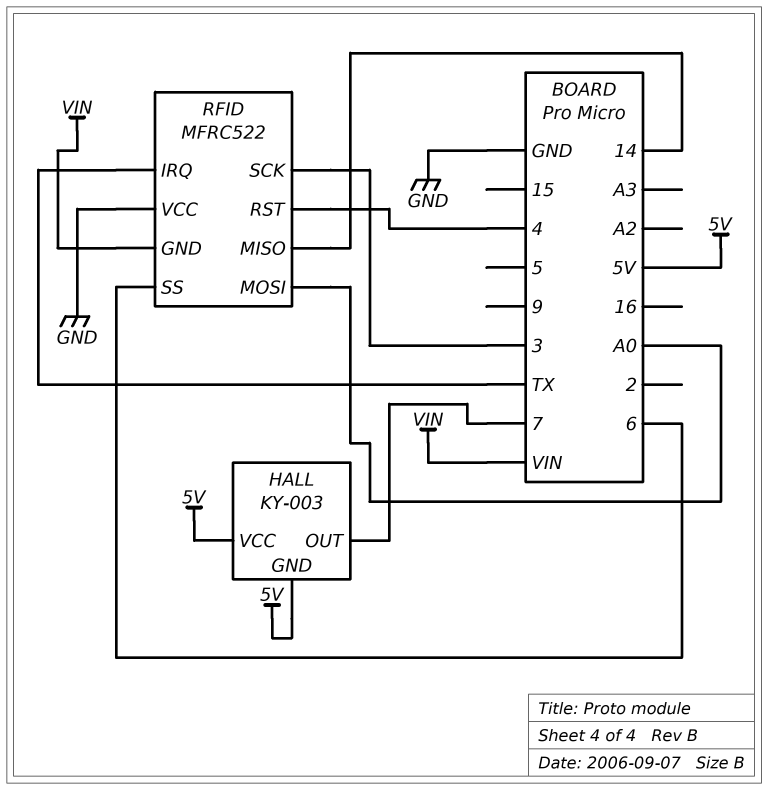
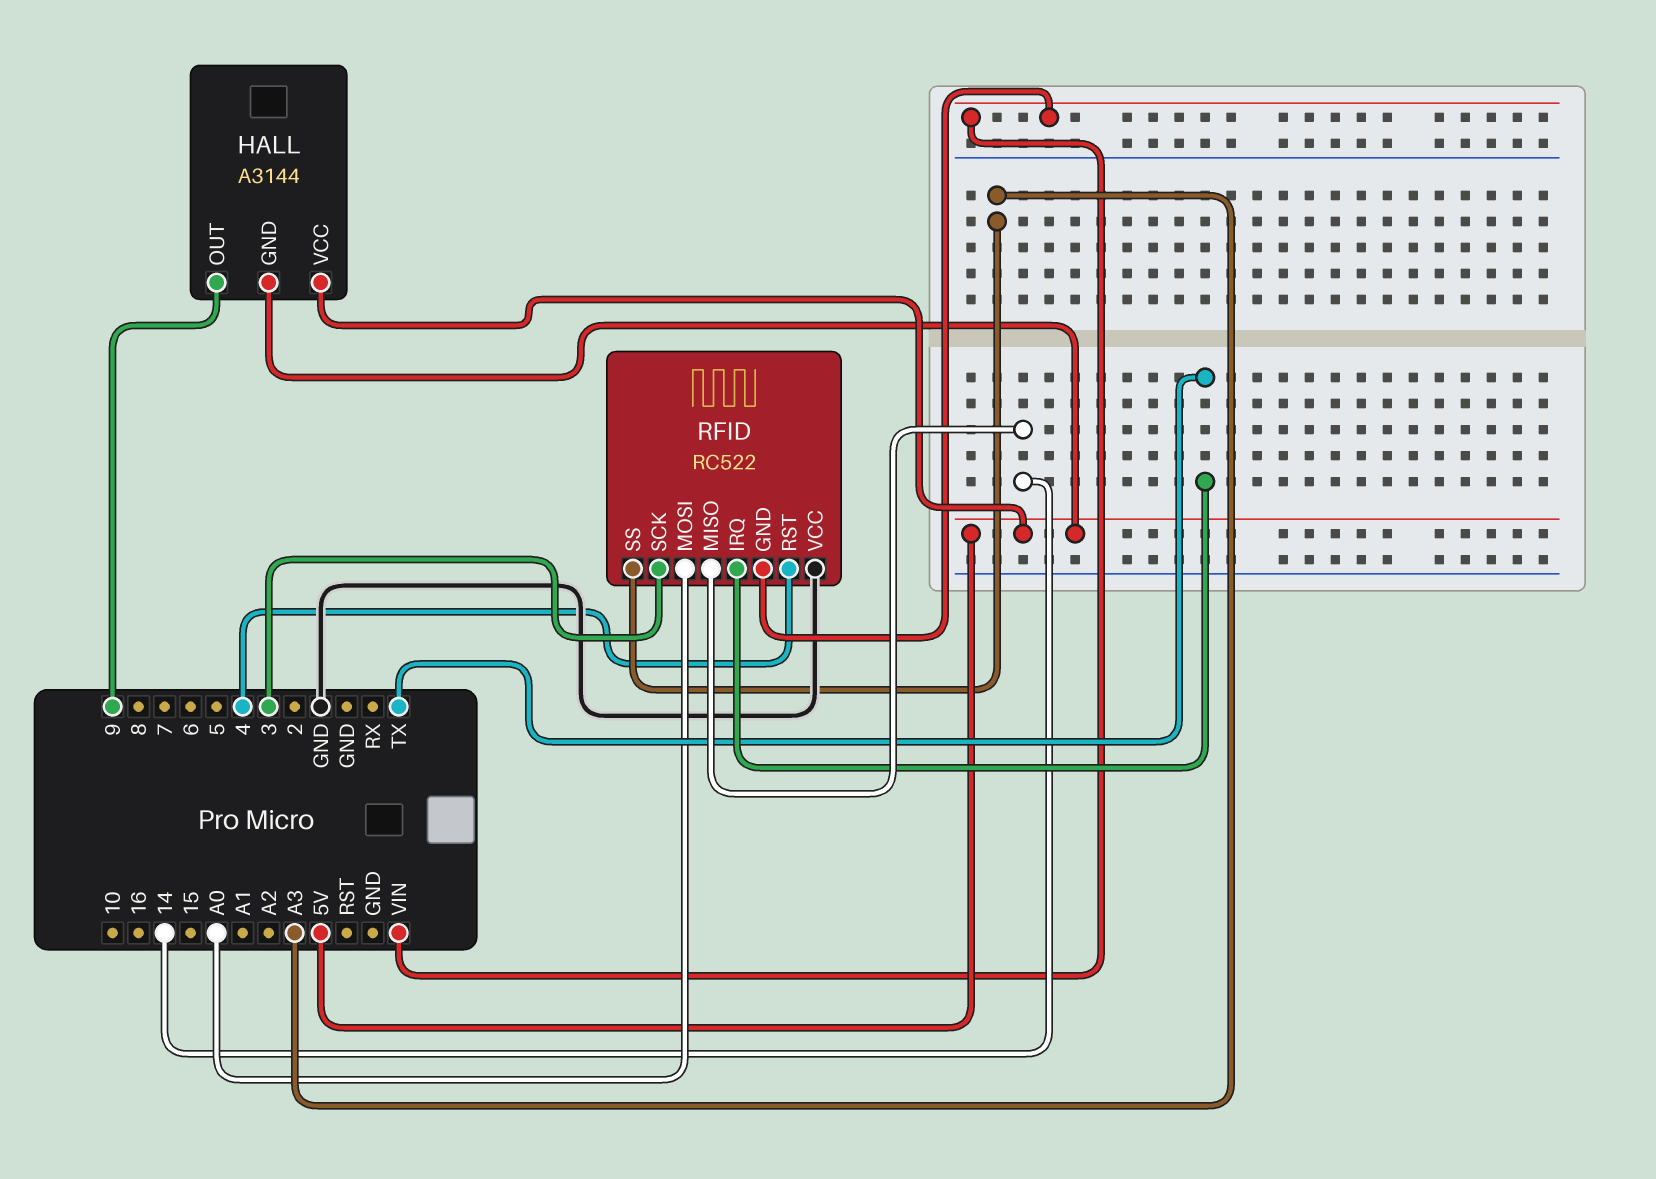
HALL: KY-003 -> A3144
HALL pin OUT: 7 -> 9
RFID: MFRC522 -> RC522
RFID pin SS: 6 -> A3

